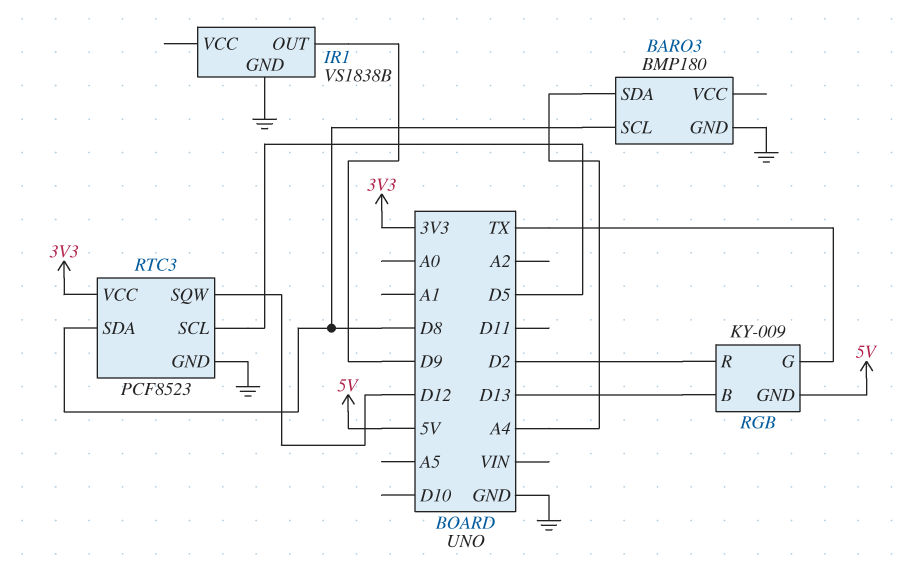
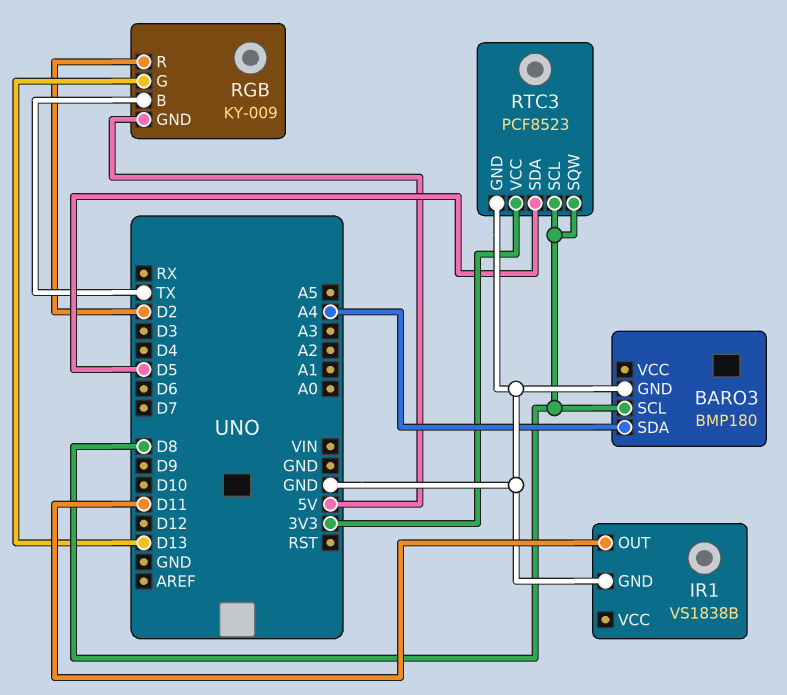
IR1 pin OUT: D9 -> D11
RGB pin B: D13 -> TX
RGB pin G: TX -> D13
RTC3 pin SCL: D5 -> D8
RTC3 pin SDA: D8 -> D5
RTC3 pin SQW: D12 -> D8

